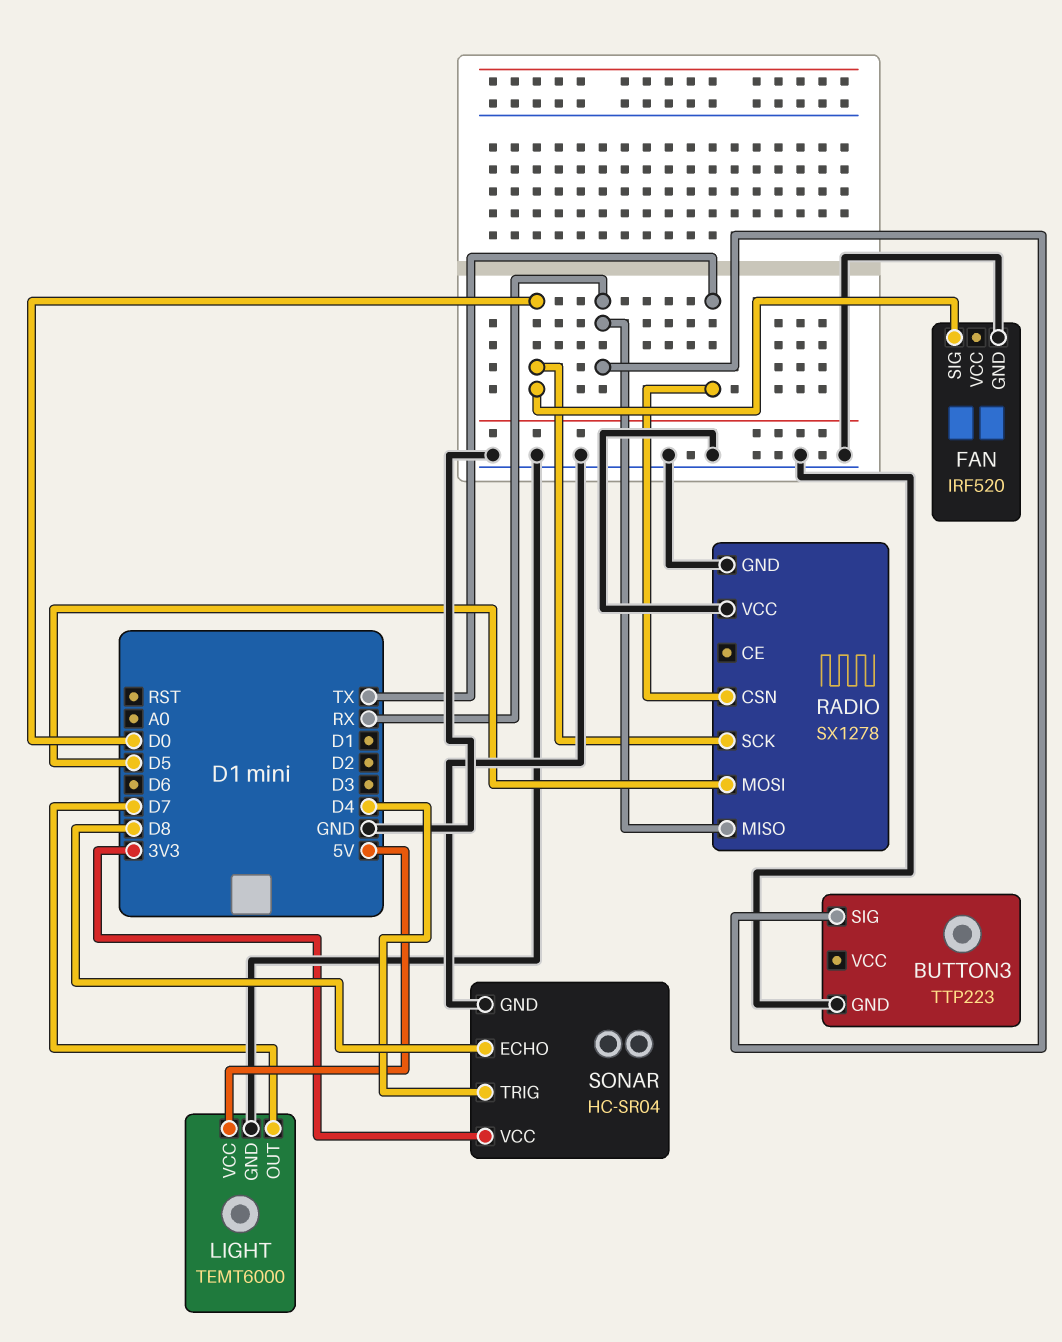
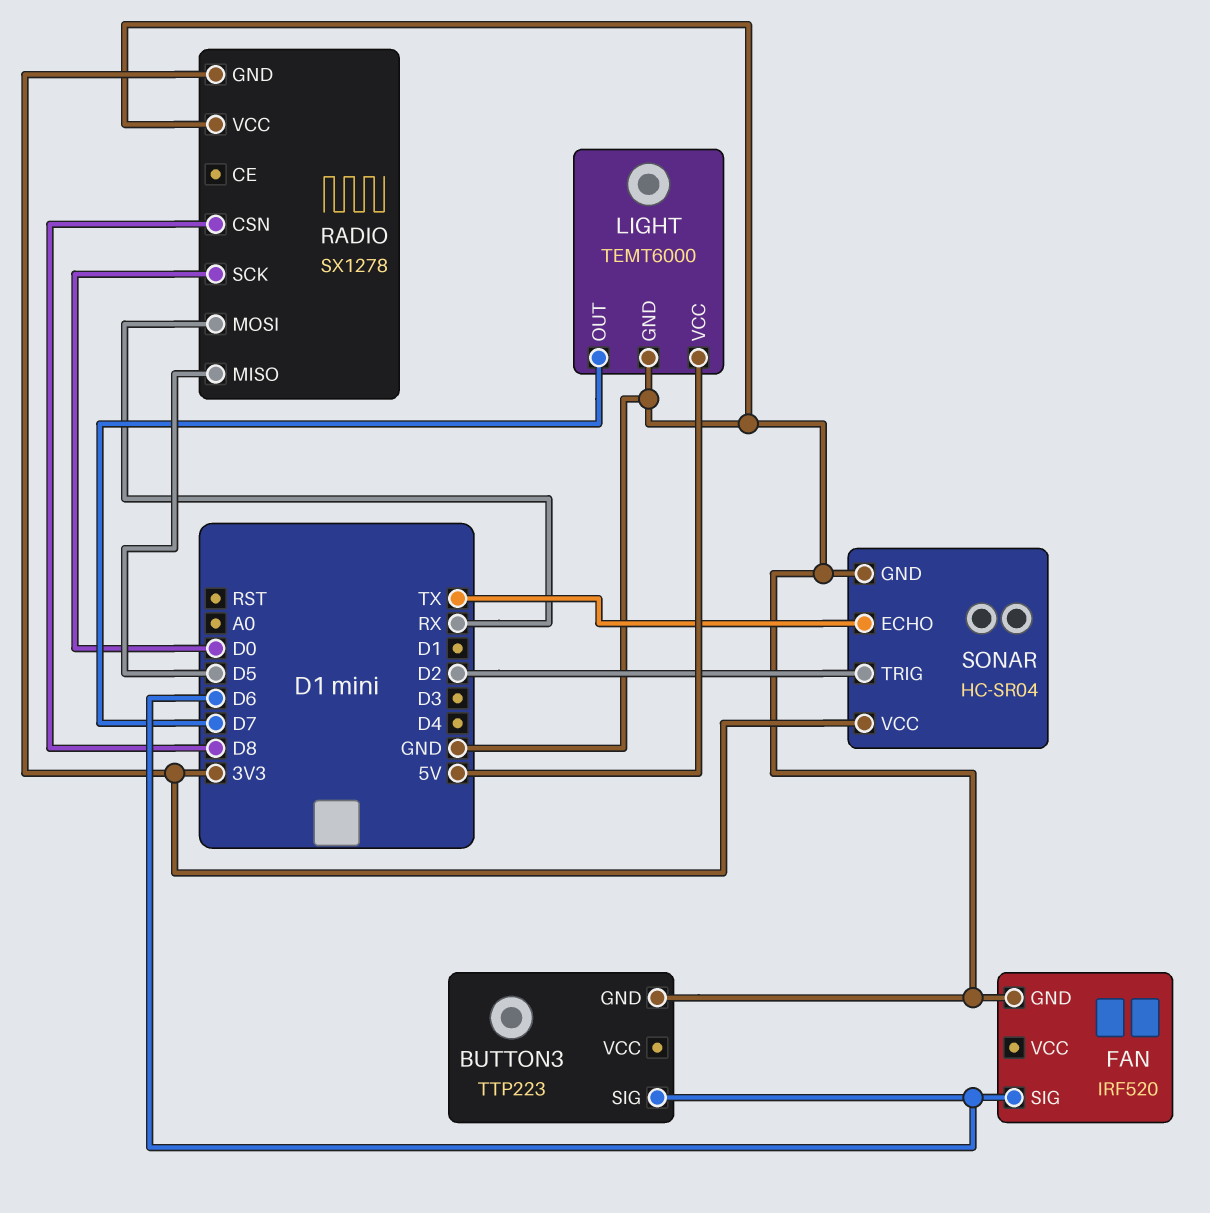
BUTTON3 pin SIG: RX -> D6
FAN pin SIG: D0 -> D6
RADIO pin CSN: TX -> D8
RADIO pin GND: GND -> 3V3
RADIO pin MISO: RX -> D5
RADIO pin MOSI: D5 -> RX
SONAR pin ECHO: D8 -> TX
SONAR pin TRIG: D4 -> D2

